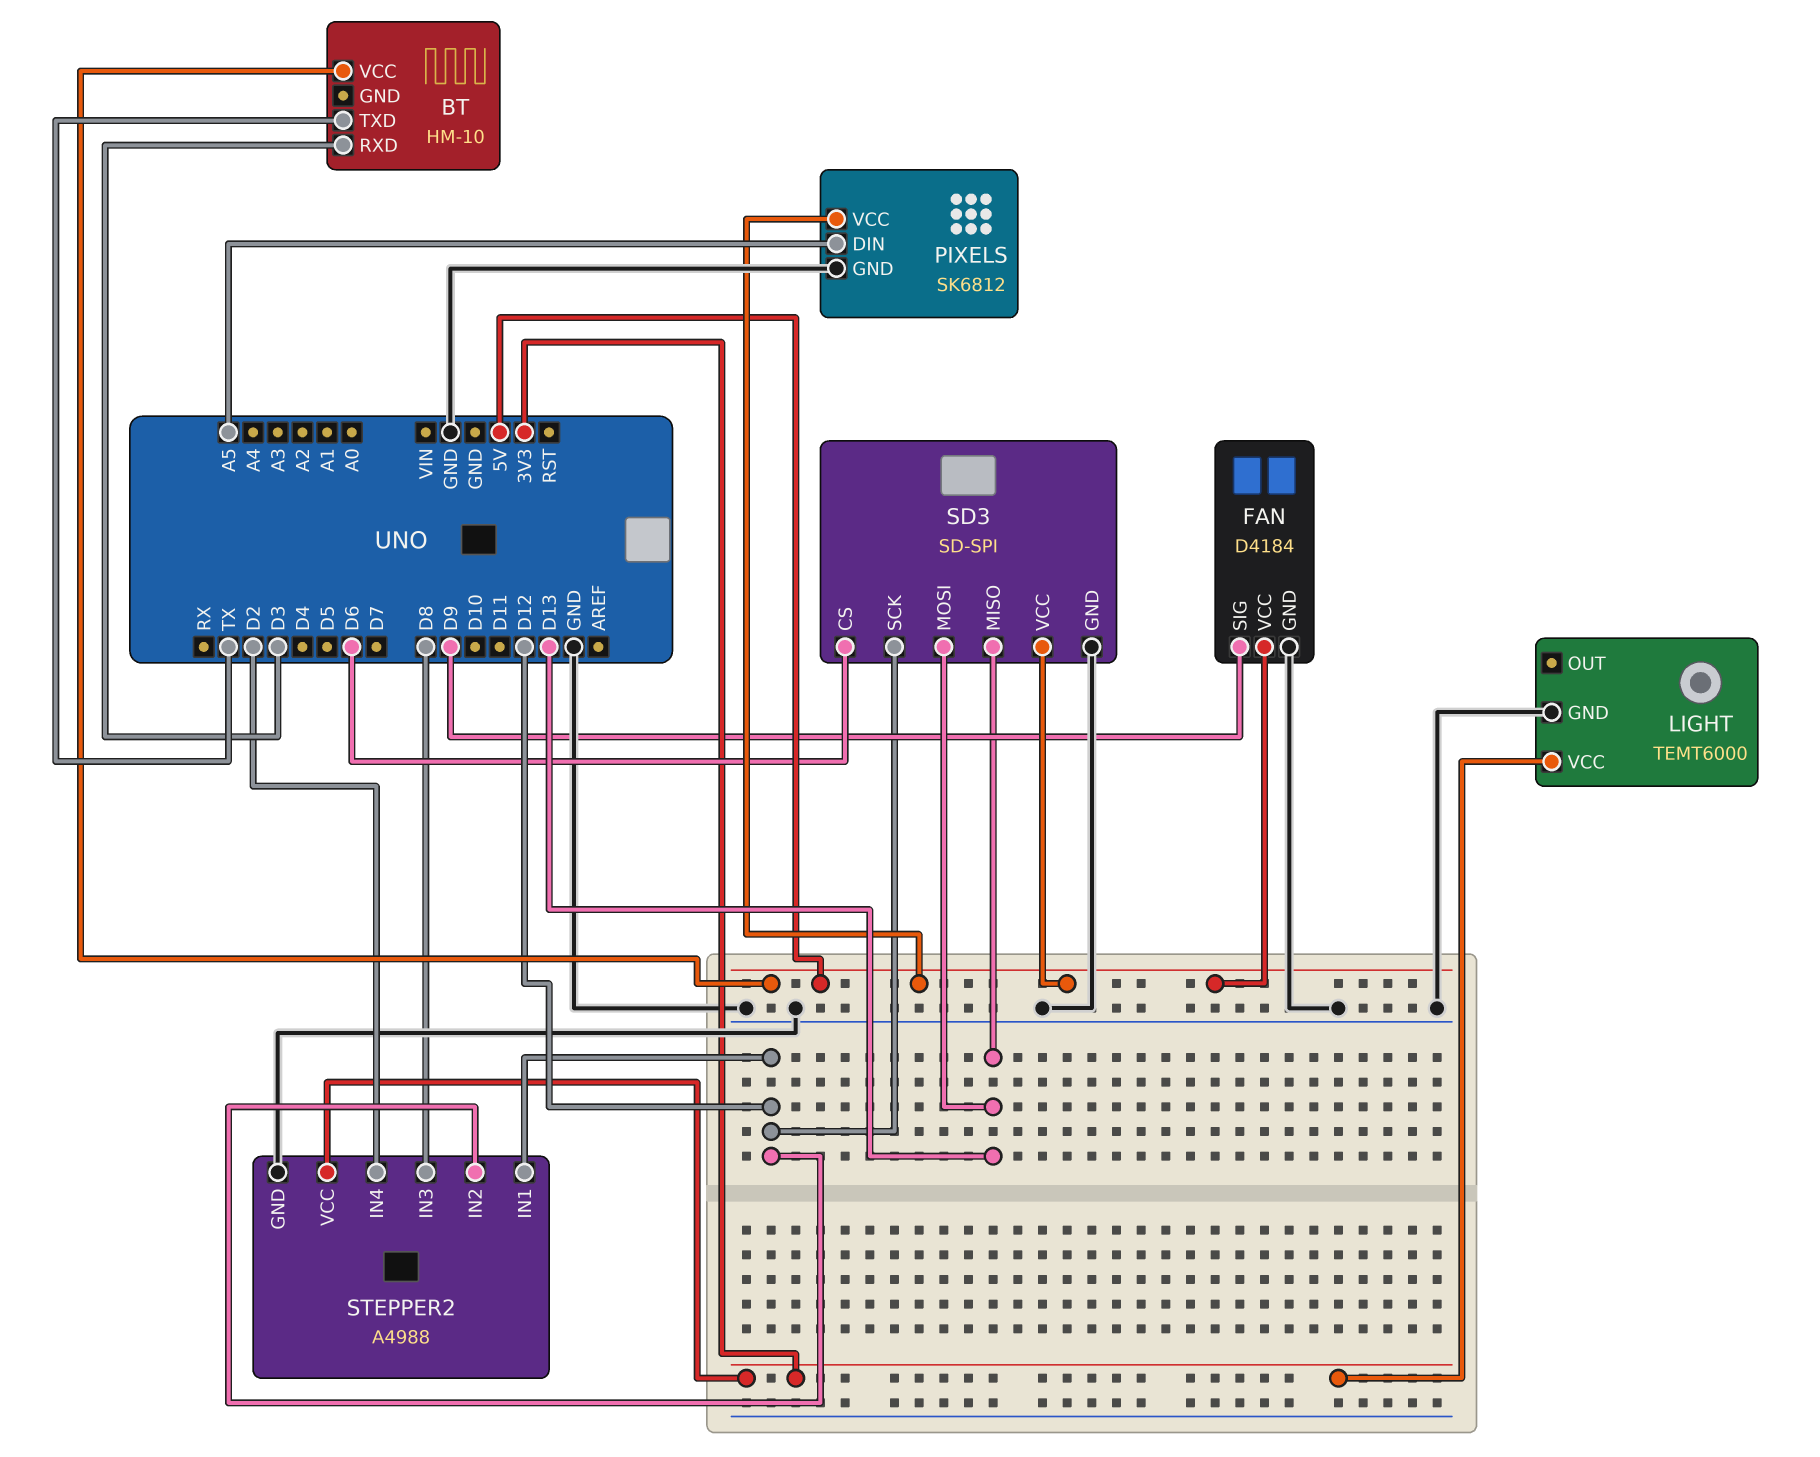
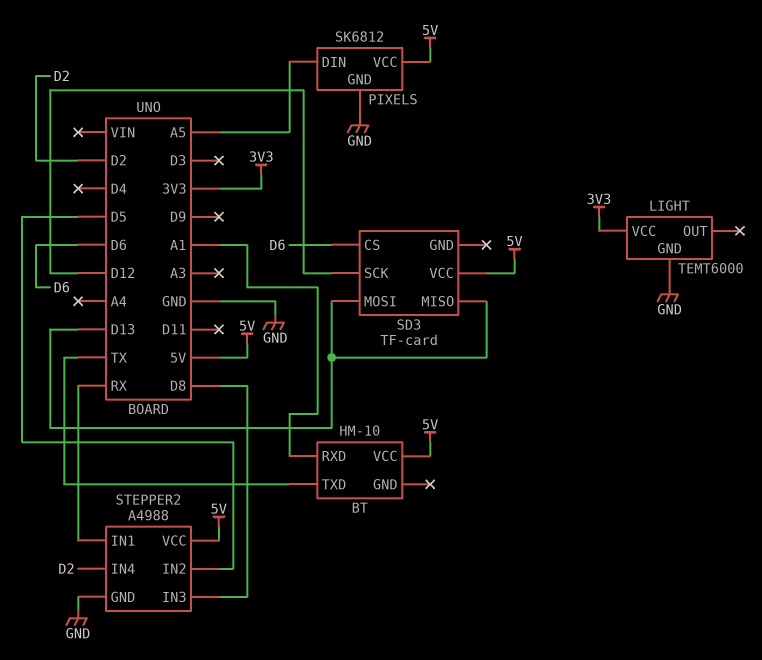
BT pin RXD: D3 -> A1
FAN: D4184 -> none
FAN pin GND: GND -> none
FAN pin SIG: D9 -> none
FAN pin VCC: 5V -> none
SD3: SD-SPI -> TF-card
SD3 pin GND: GND -> none
STEPPER2 pin IN1: D12 -> RX
STEPPER2 pin IN2: D12 -> D5
STEPPER2 pin VCC: 3V3 -> 5V

